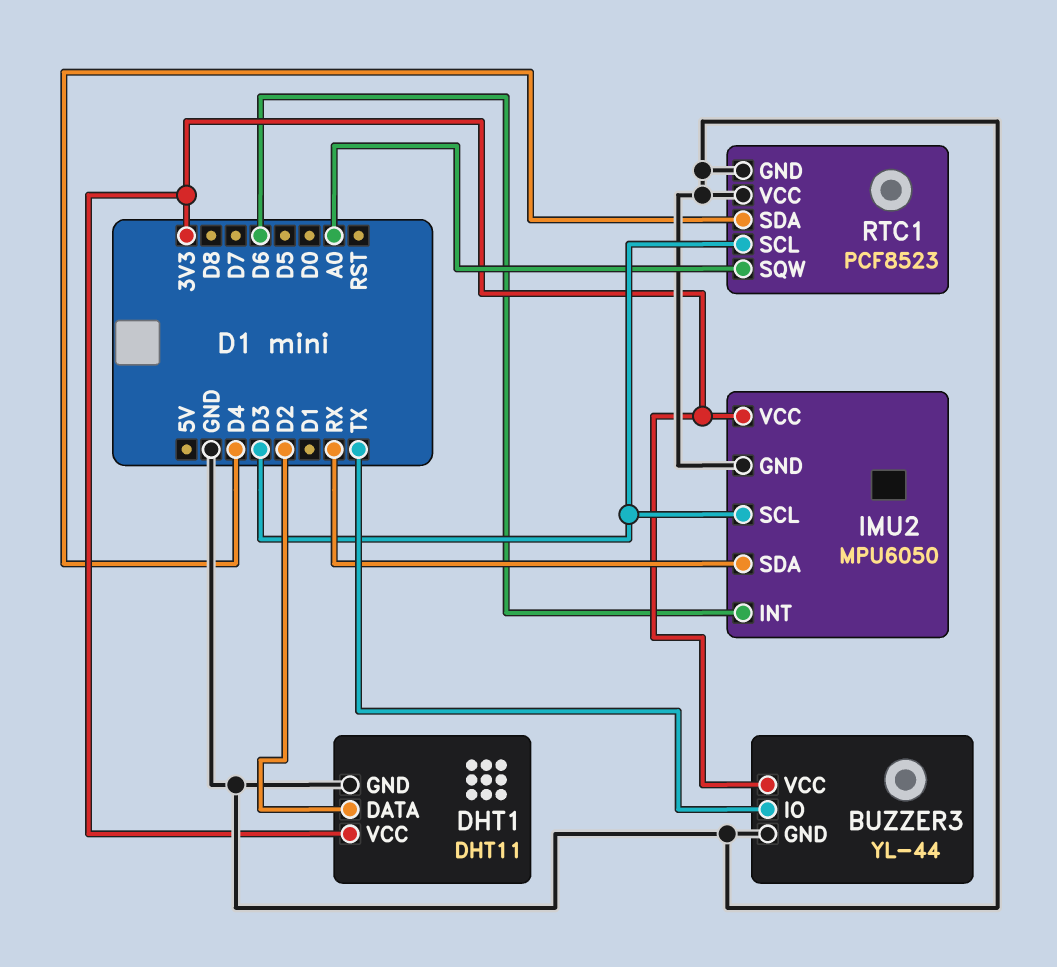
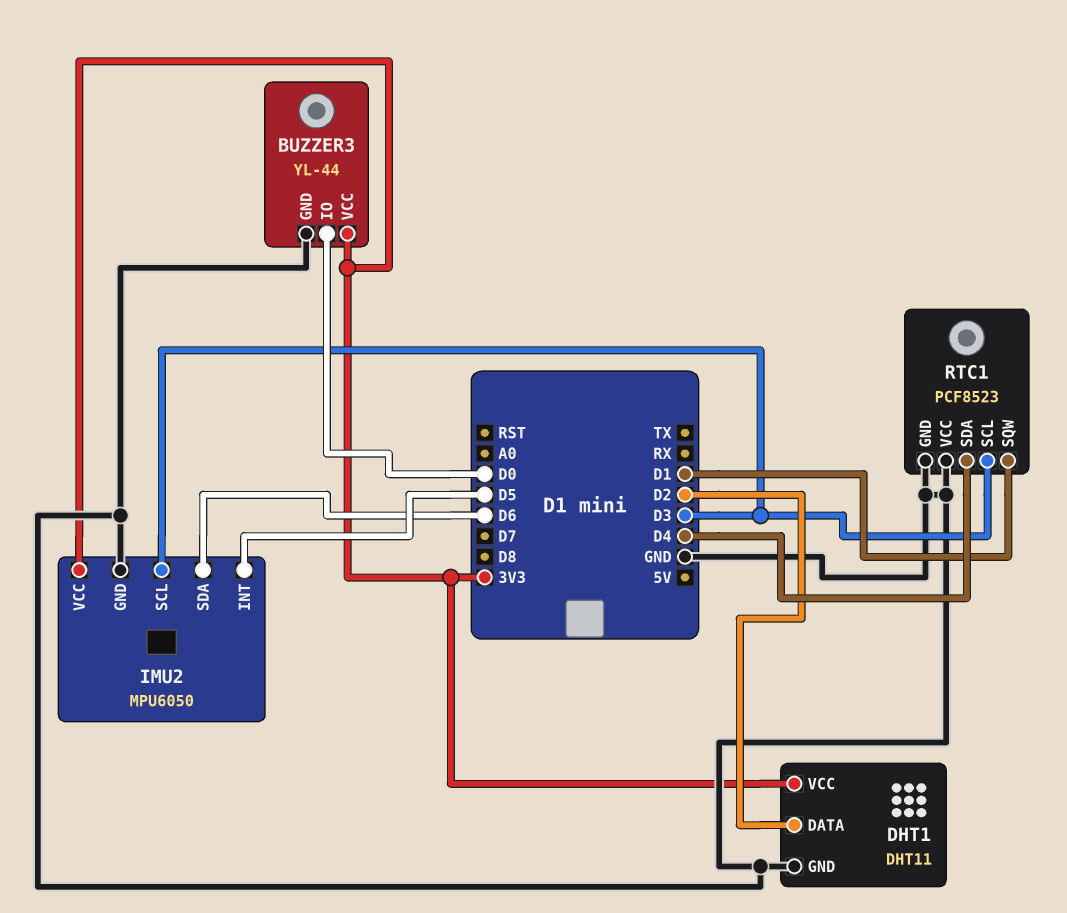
BUZZER3 pin IO: TX -> D0
IMU2 pin INT: D6 -> D5
IMU2 pin SDA: RX -> D6
RTC1 pin SQW: A0 -> D1

